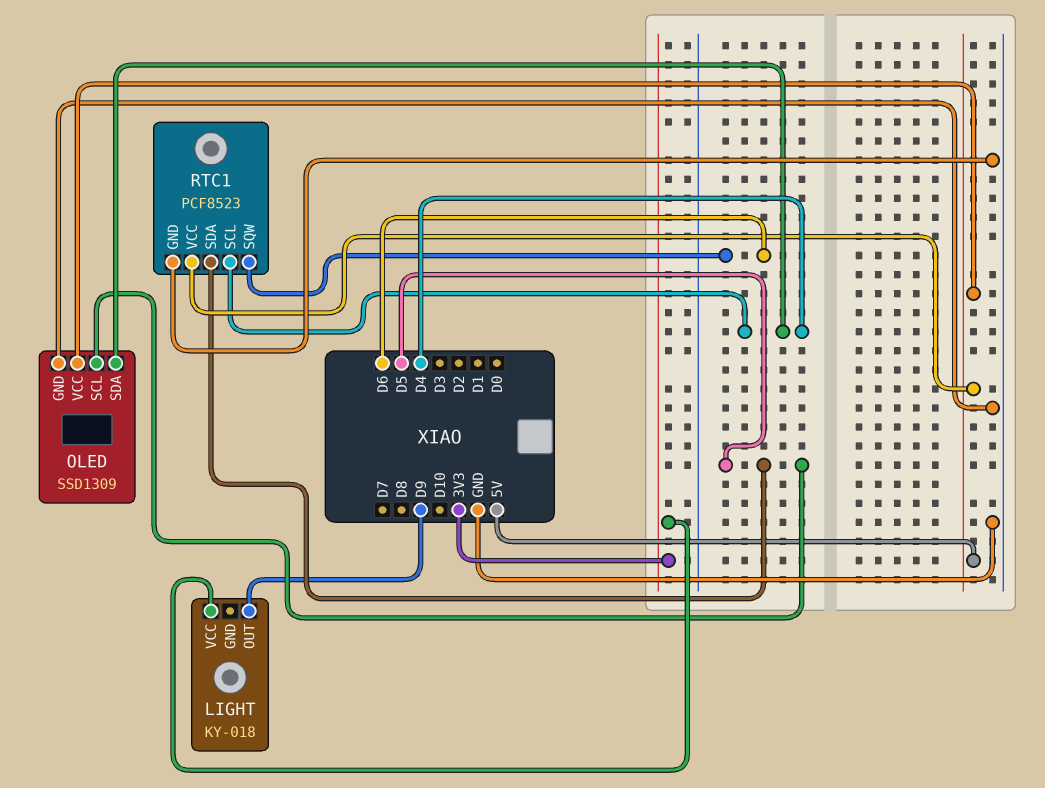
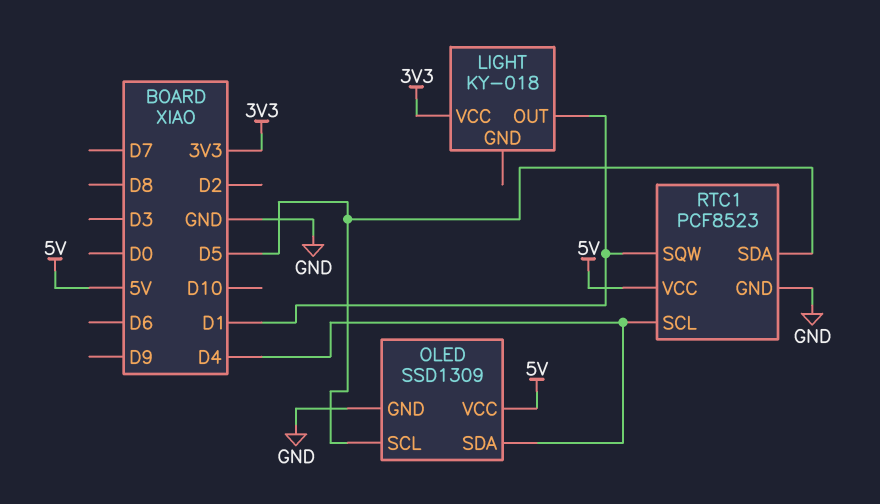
LIGHT pin OUT: D9 -> D1
RTC1 pin SQW: D6 -> D1

